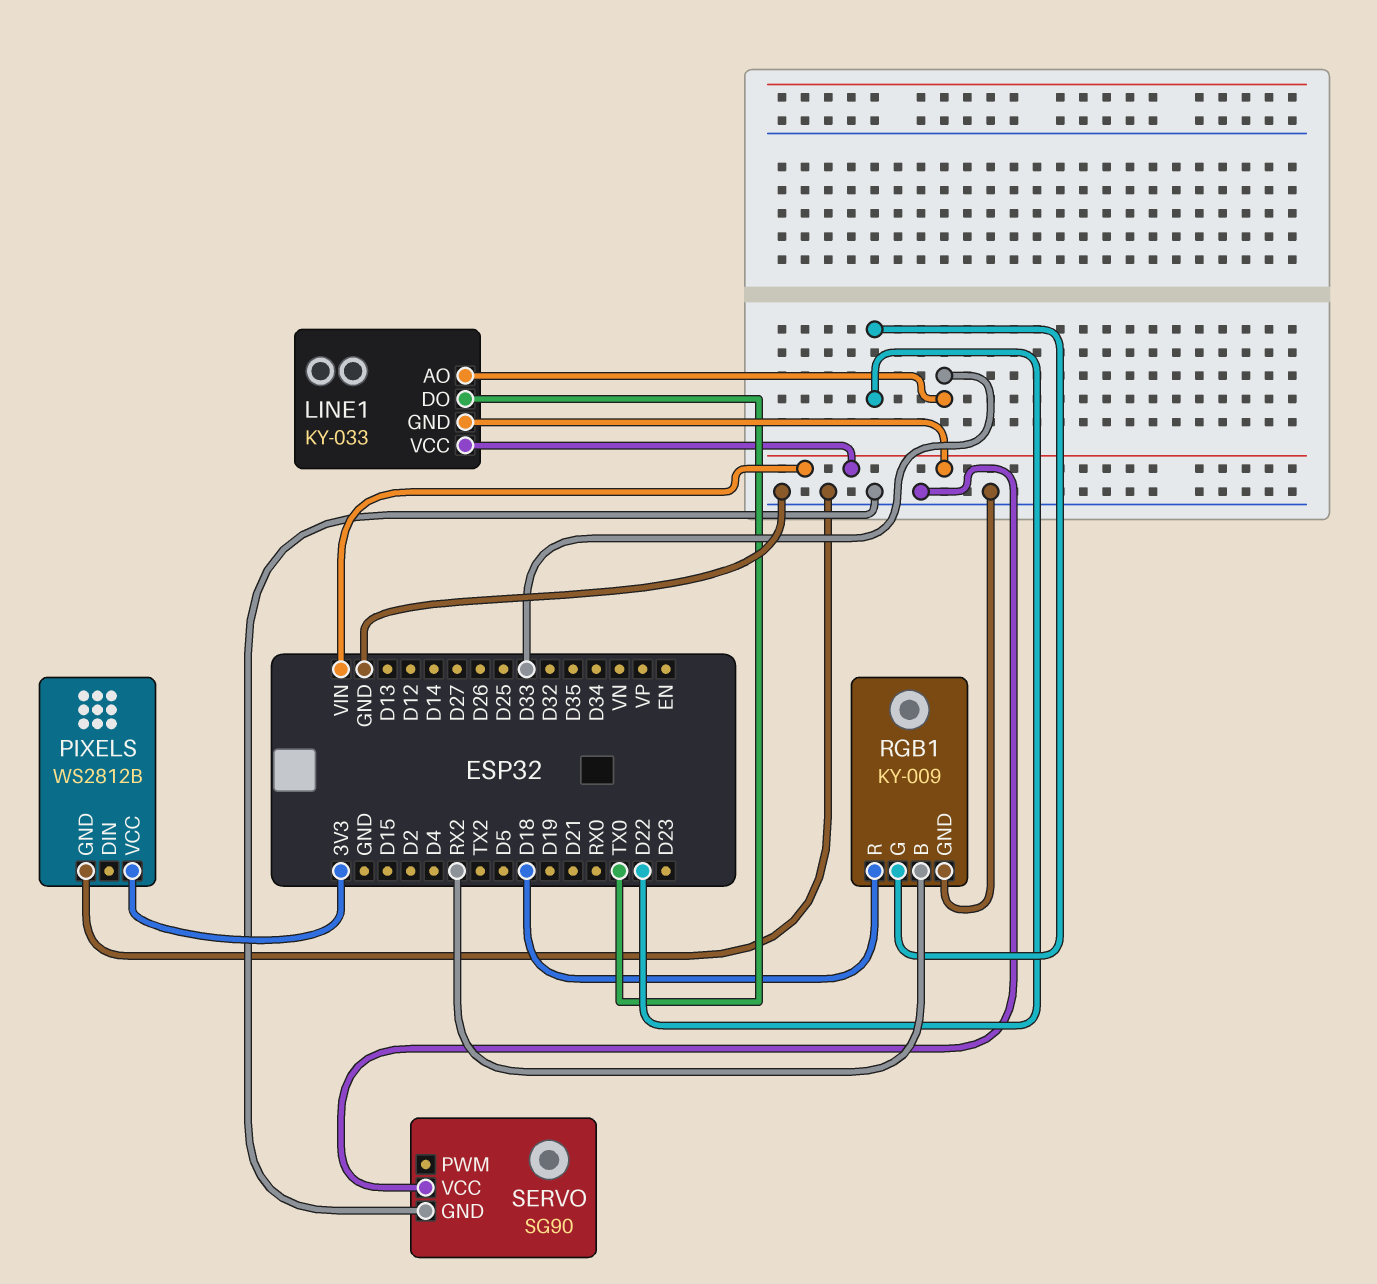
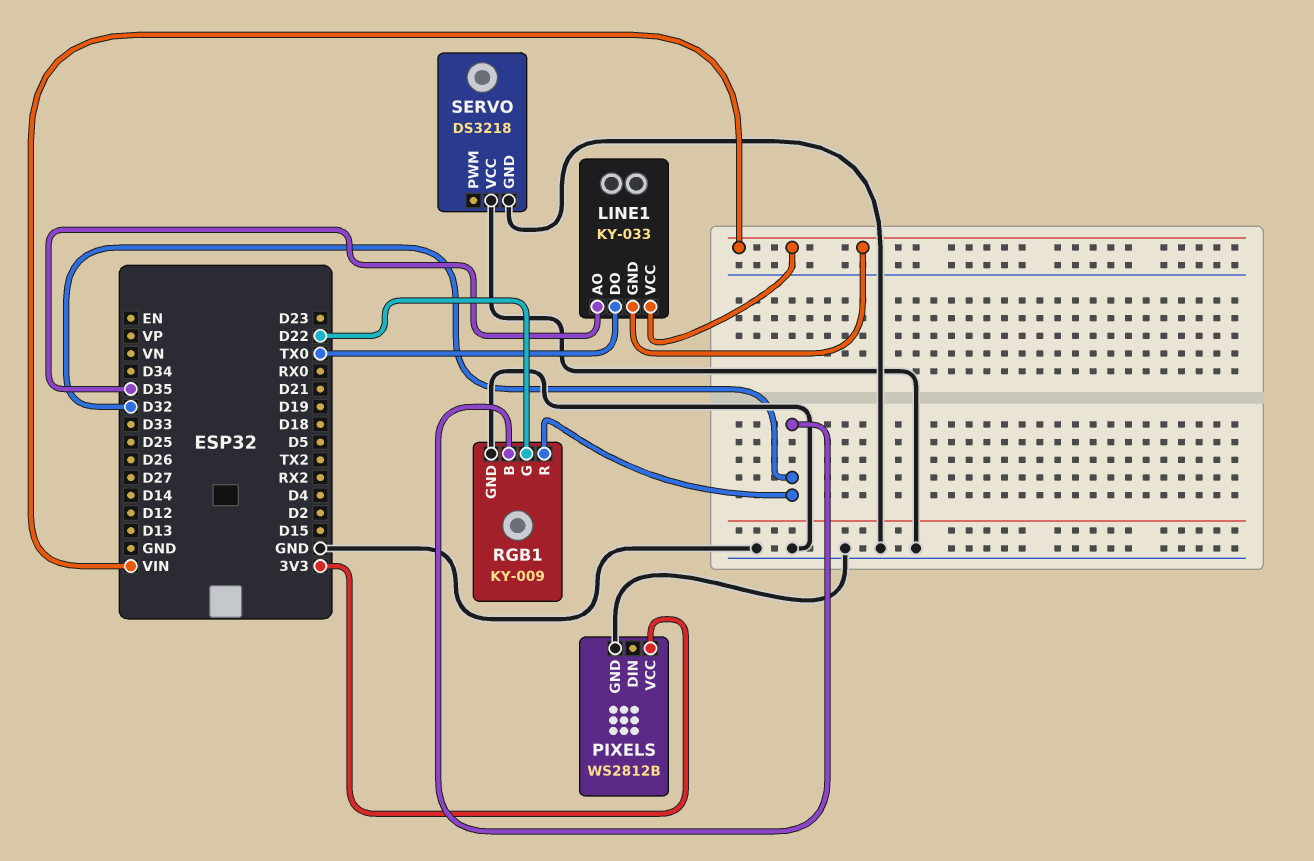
LINE1 pin AO: D33 -> D35
RGB1 pin B: RX2 -> D32
RGB1 pin R: D18 -> D32
SERVO: SG90 -> DS3218

